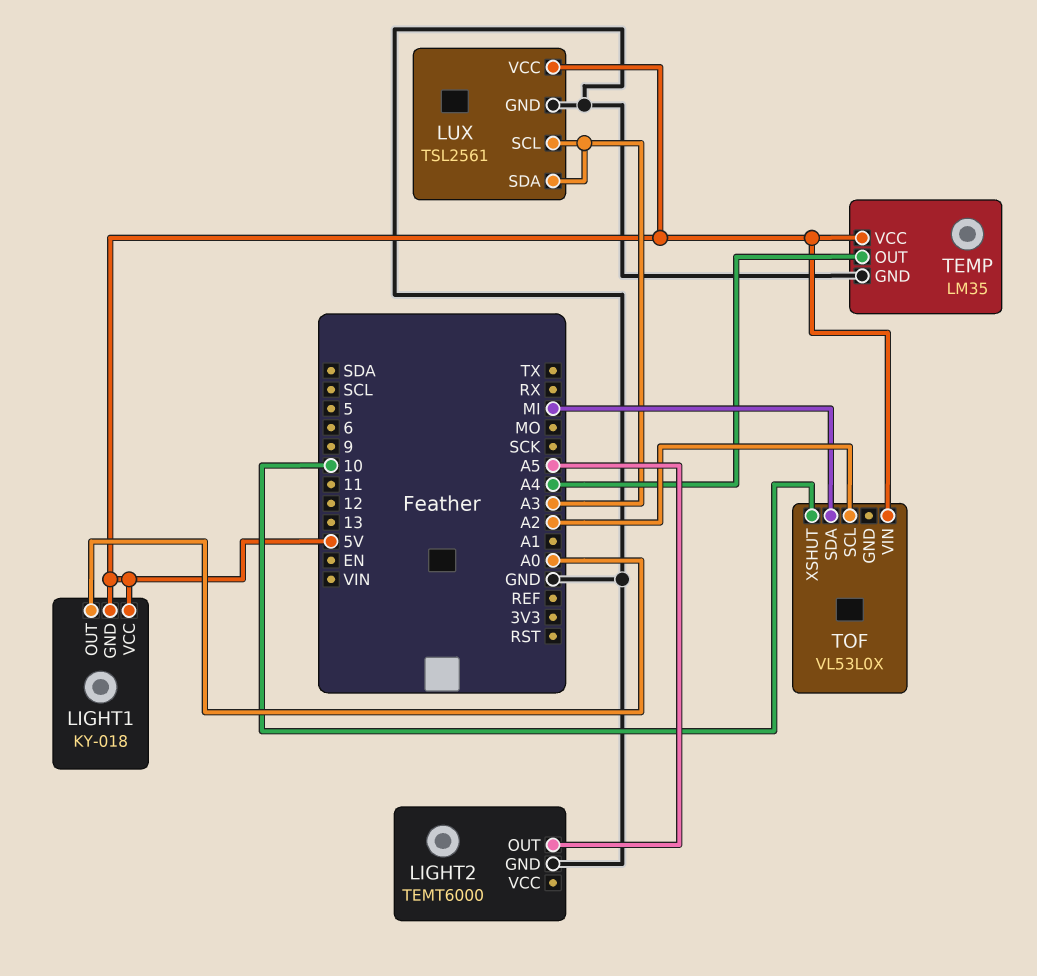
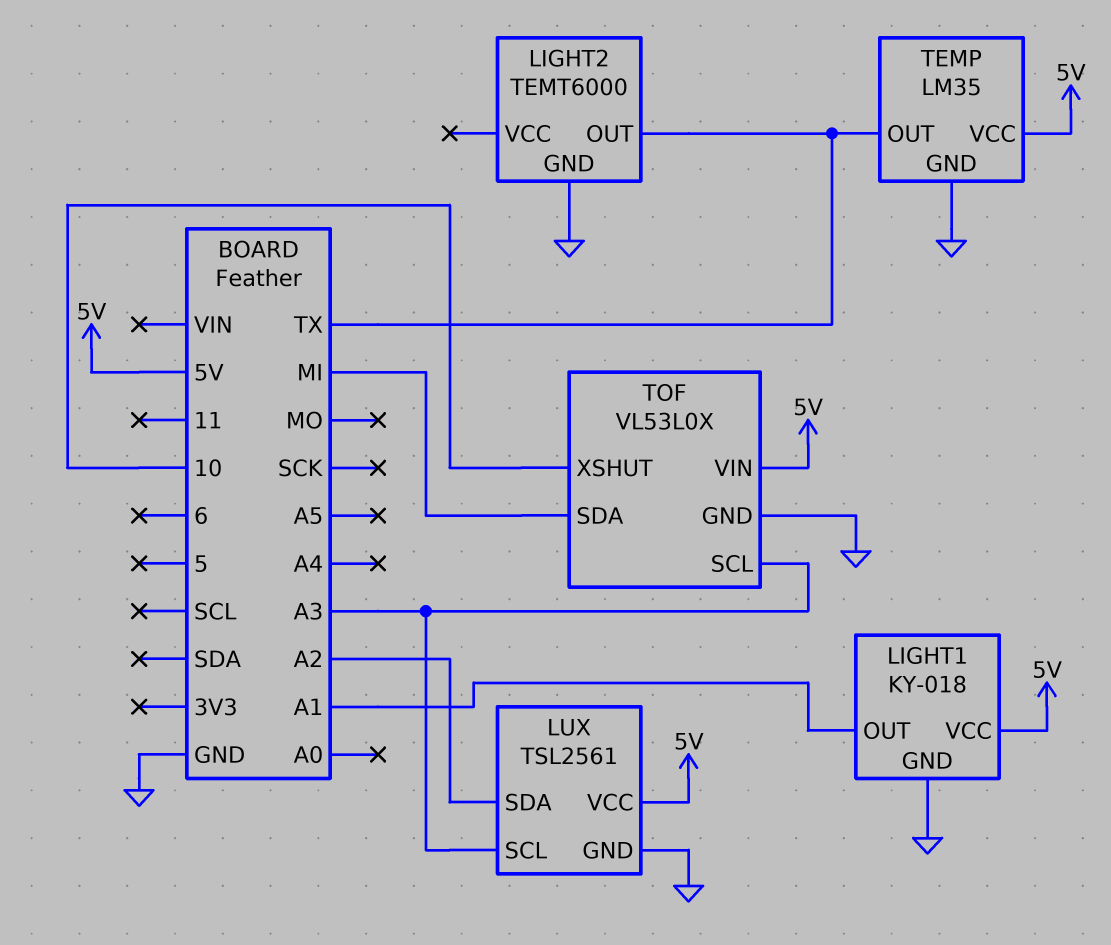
LIGHT1 pin GND: 5V -> GND
LIGHT1 pin OUT: A0 -> A1
LIGHT2 pin OUT: A5 -> TX
LUX pin SDA: A3 -> A2
TEMP pin OUT: A4 -> TX
TOF pin GND: none -> GND
TOF pin SCL: A2 -> A3

